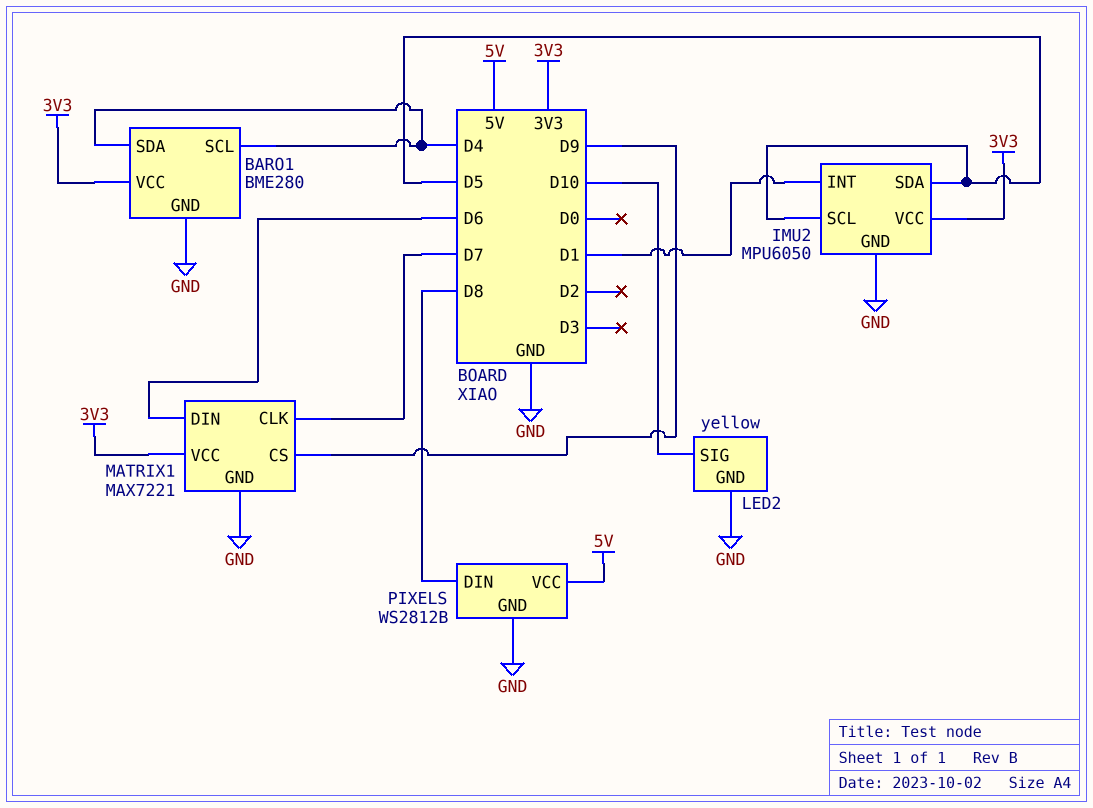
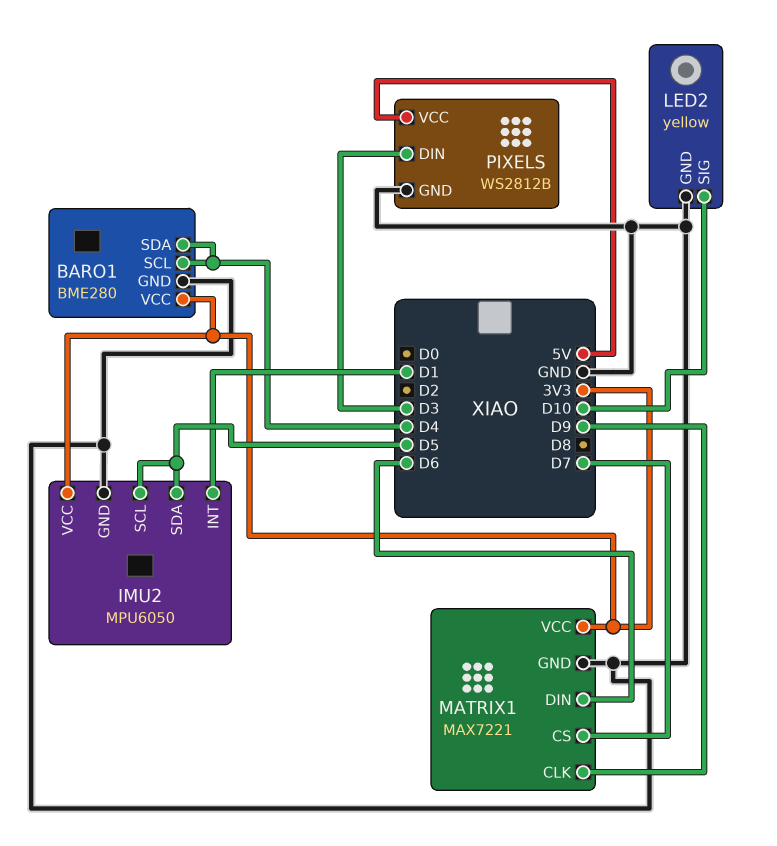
MATRIX1 pin CLK: D7 -> D9
MATRIX1 pin CS: D9 -> D7
PIXELS pin DIN: D8 -> D3

